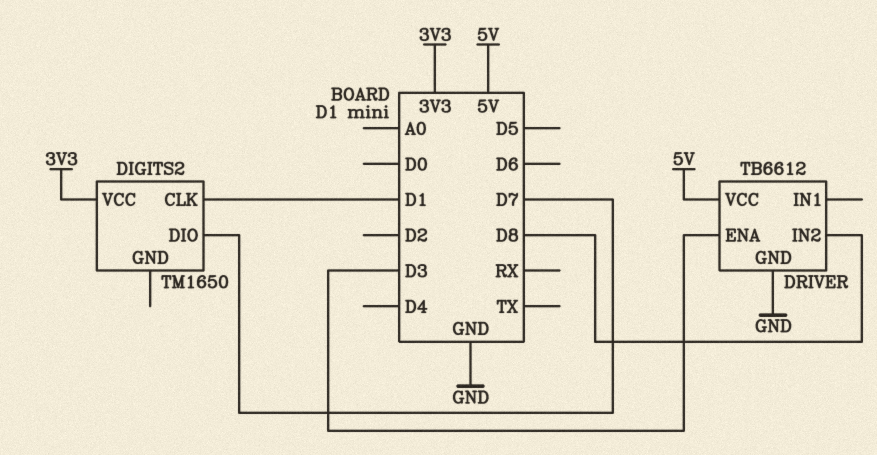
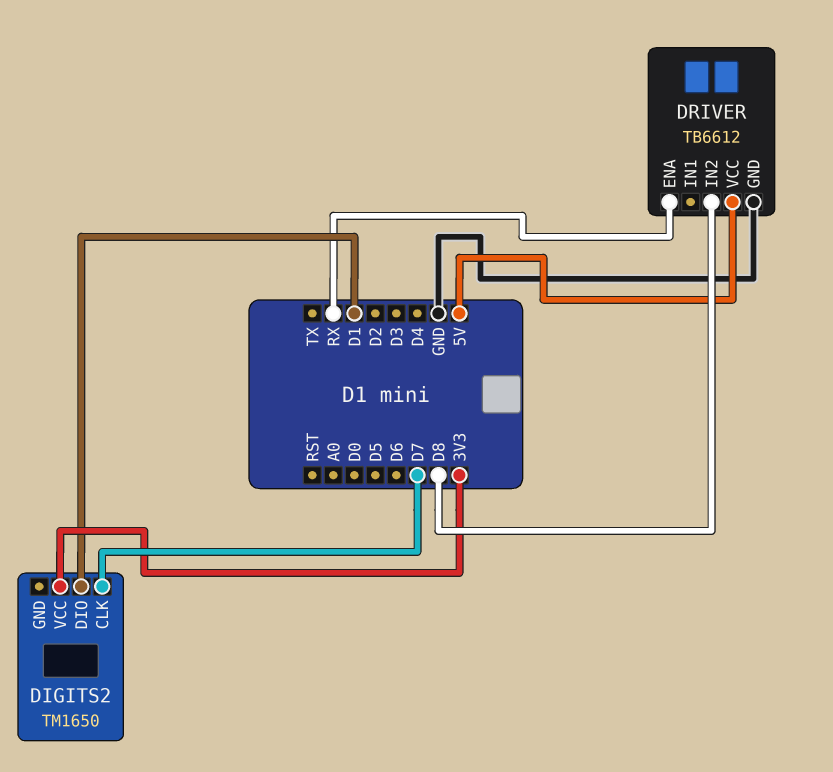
DIGITS2 pin CLK: D1 -> D7
DIGITS2 pin DIO: D7 -> D1
DRIVER pin ENA: D3 -> RX

